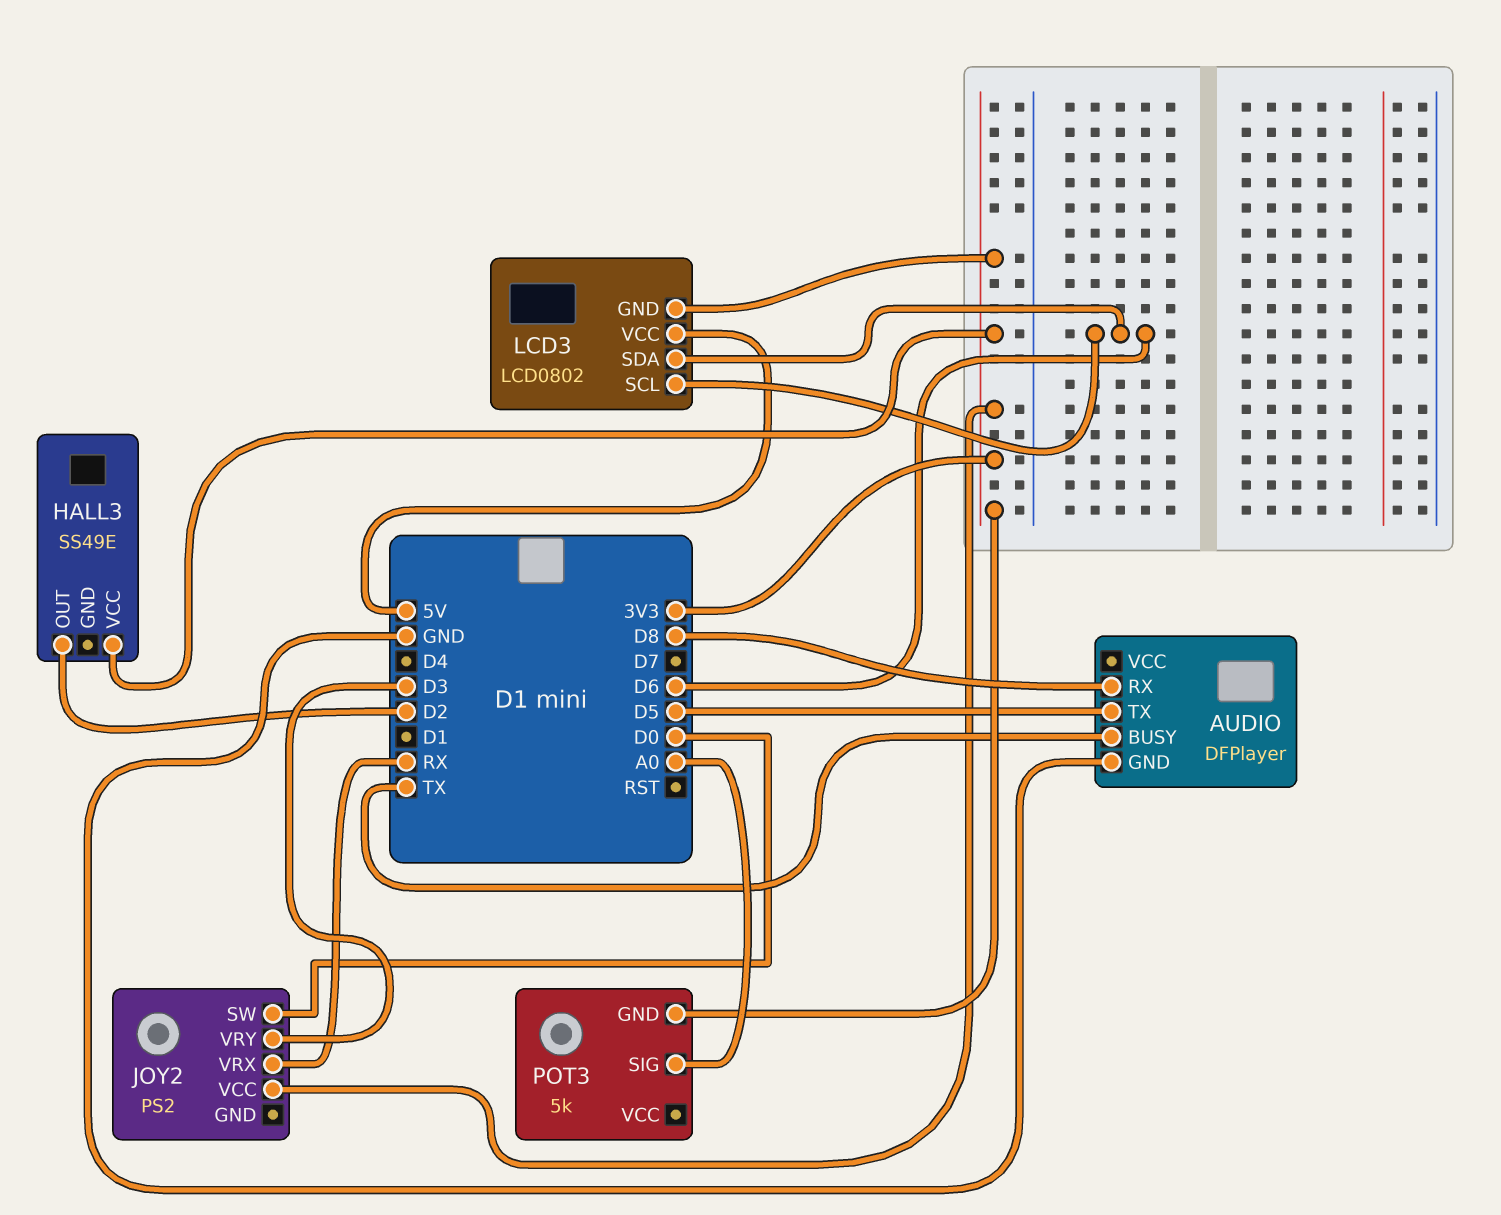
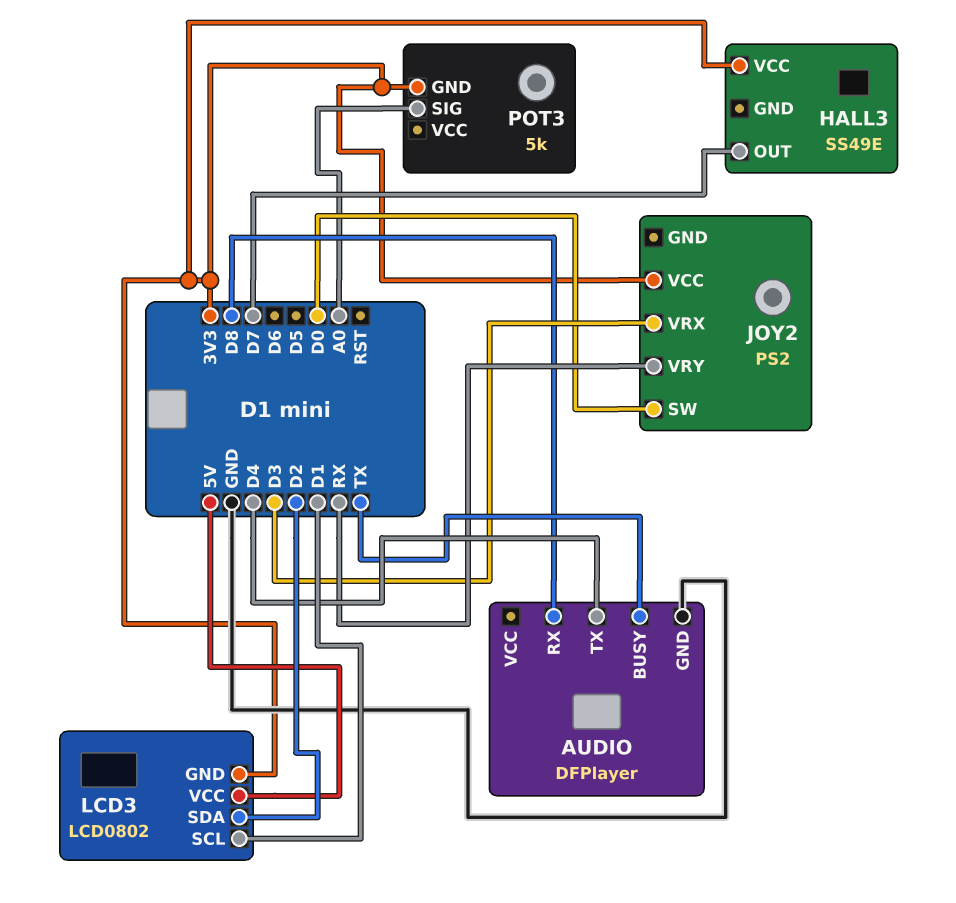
AUDIO pin TX: D5 -> D4
HALL3 pin OUT: D2 -> D7
JOY2 pin VRX: RX -> D3
JOY2 pin VRY: D3 -> RX
LCD3 pin SCL: D6 -> D1
LCD3 pin SDA: D6 -> D2

